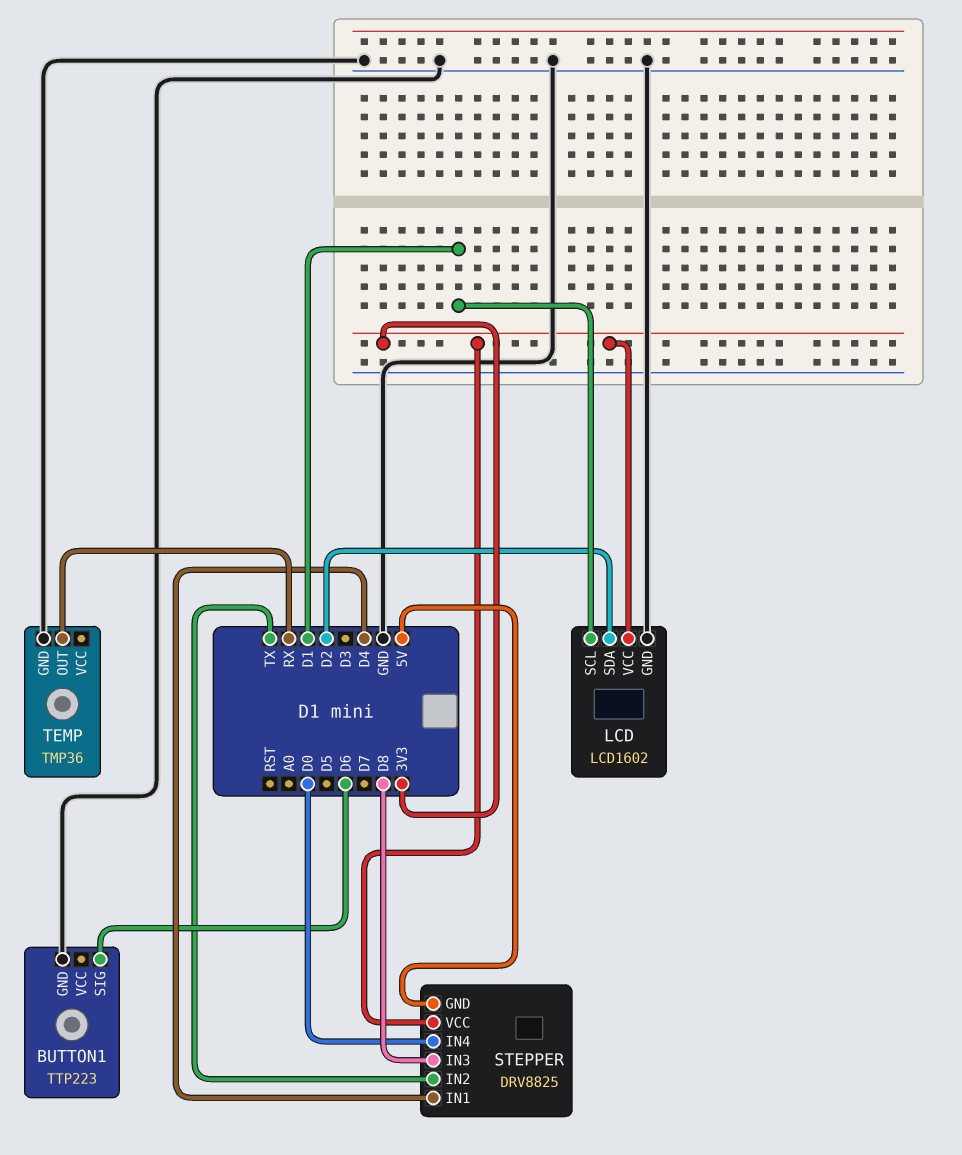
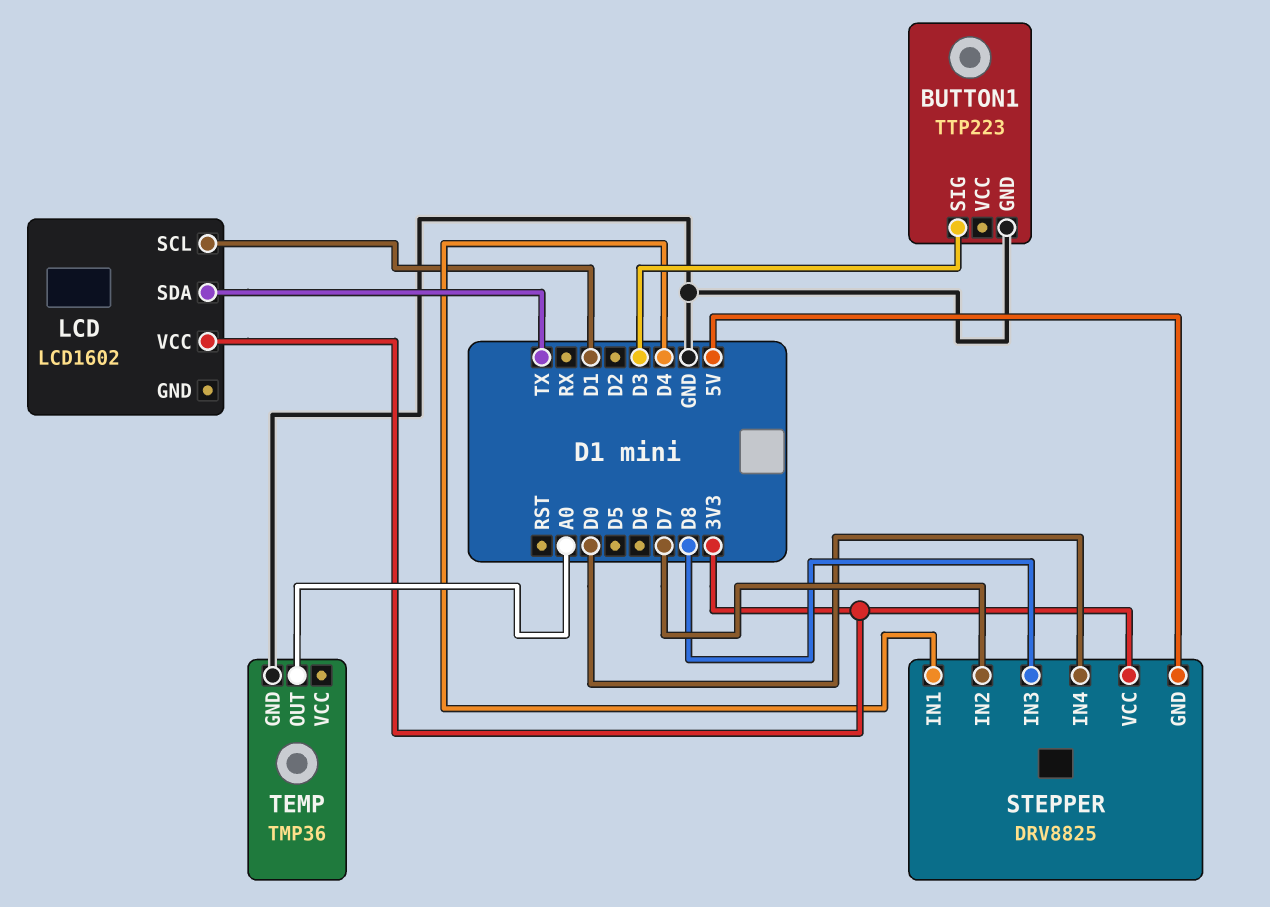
BUTTON1 pin SIG: D6 -> D3
LCD pin GND: GND -> none
LCD pin SDA: D2 -> TX
STEPPER pin IN2: TX -> D7
TEMP pin OUT: RX -> A0

